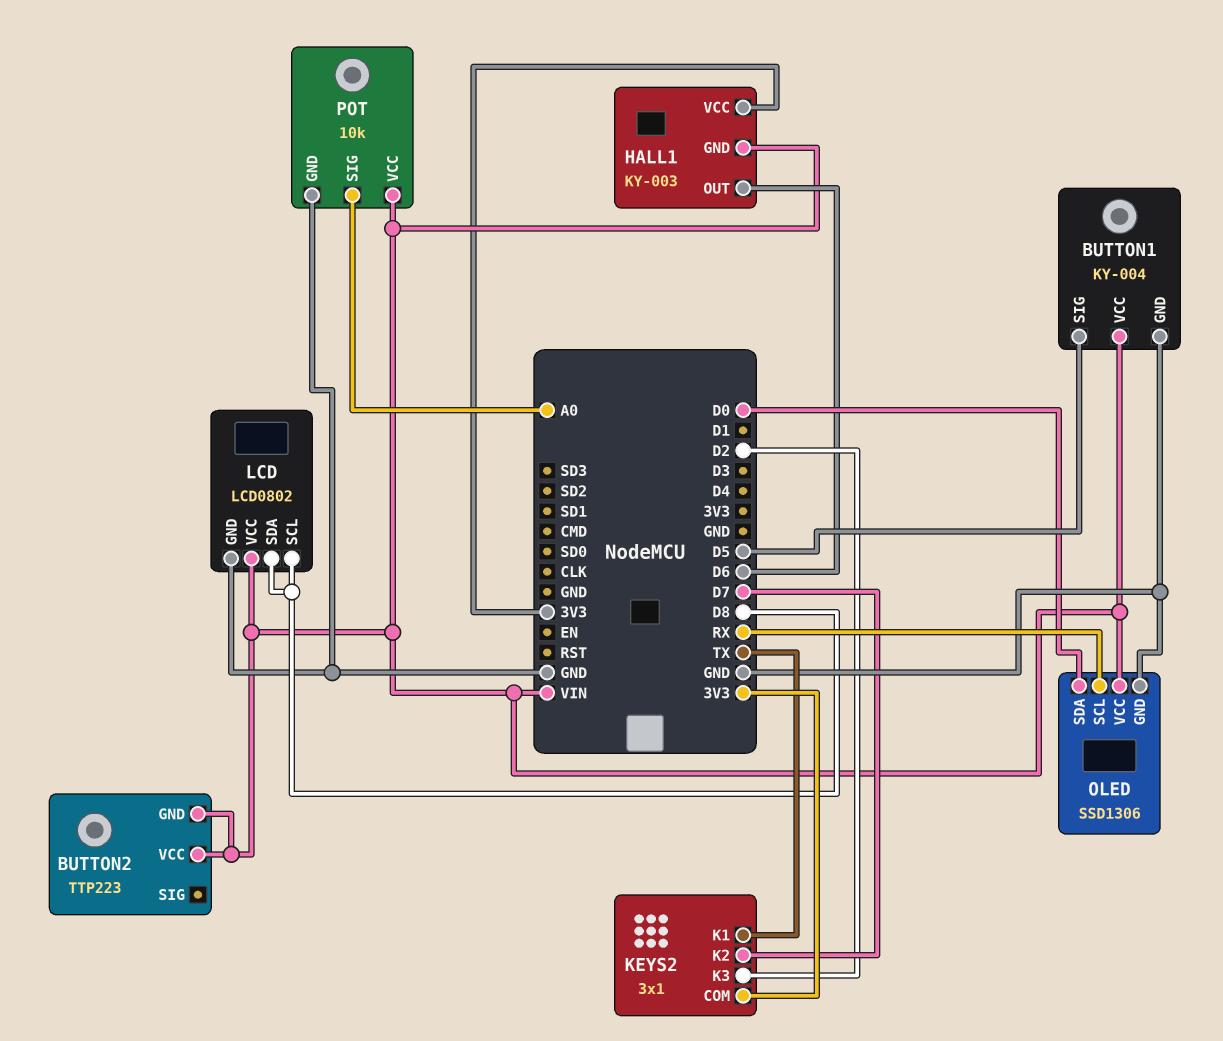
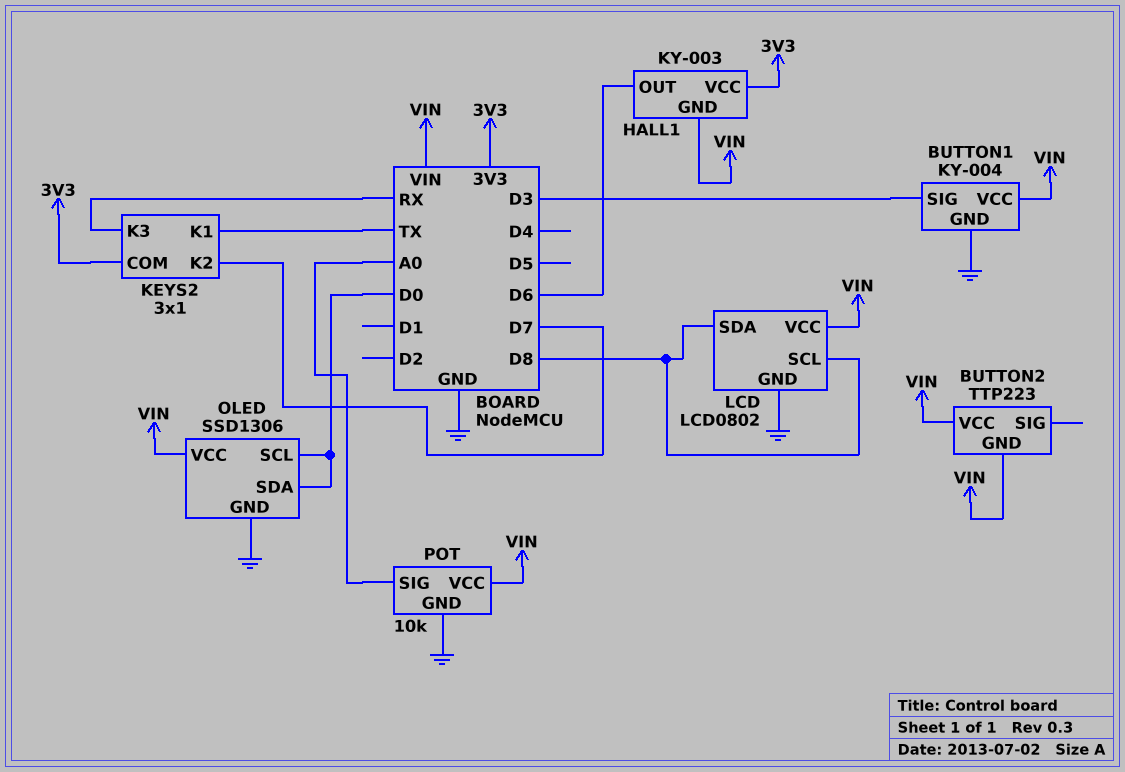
BUTTON1 pin SIG: D5 -> D3
KEYS2 pin K3: D2 -> RX
OLED pin SCL: RX -> D0

